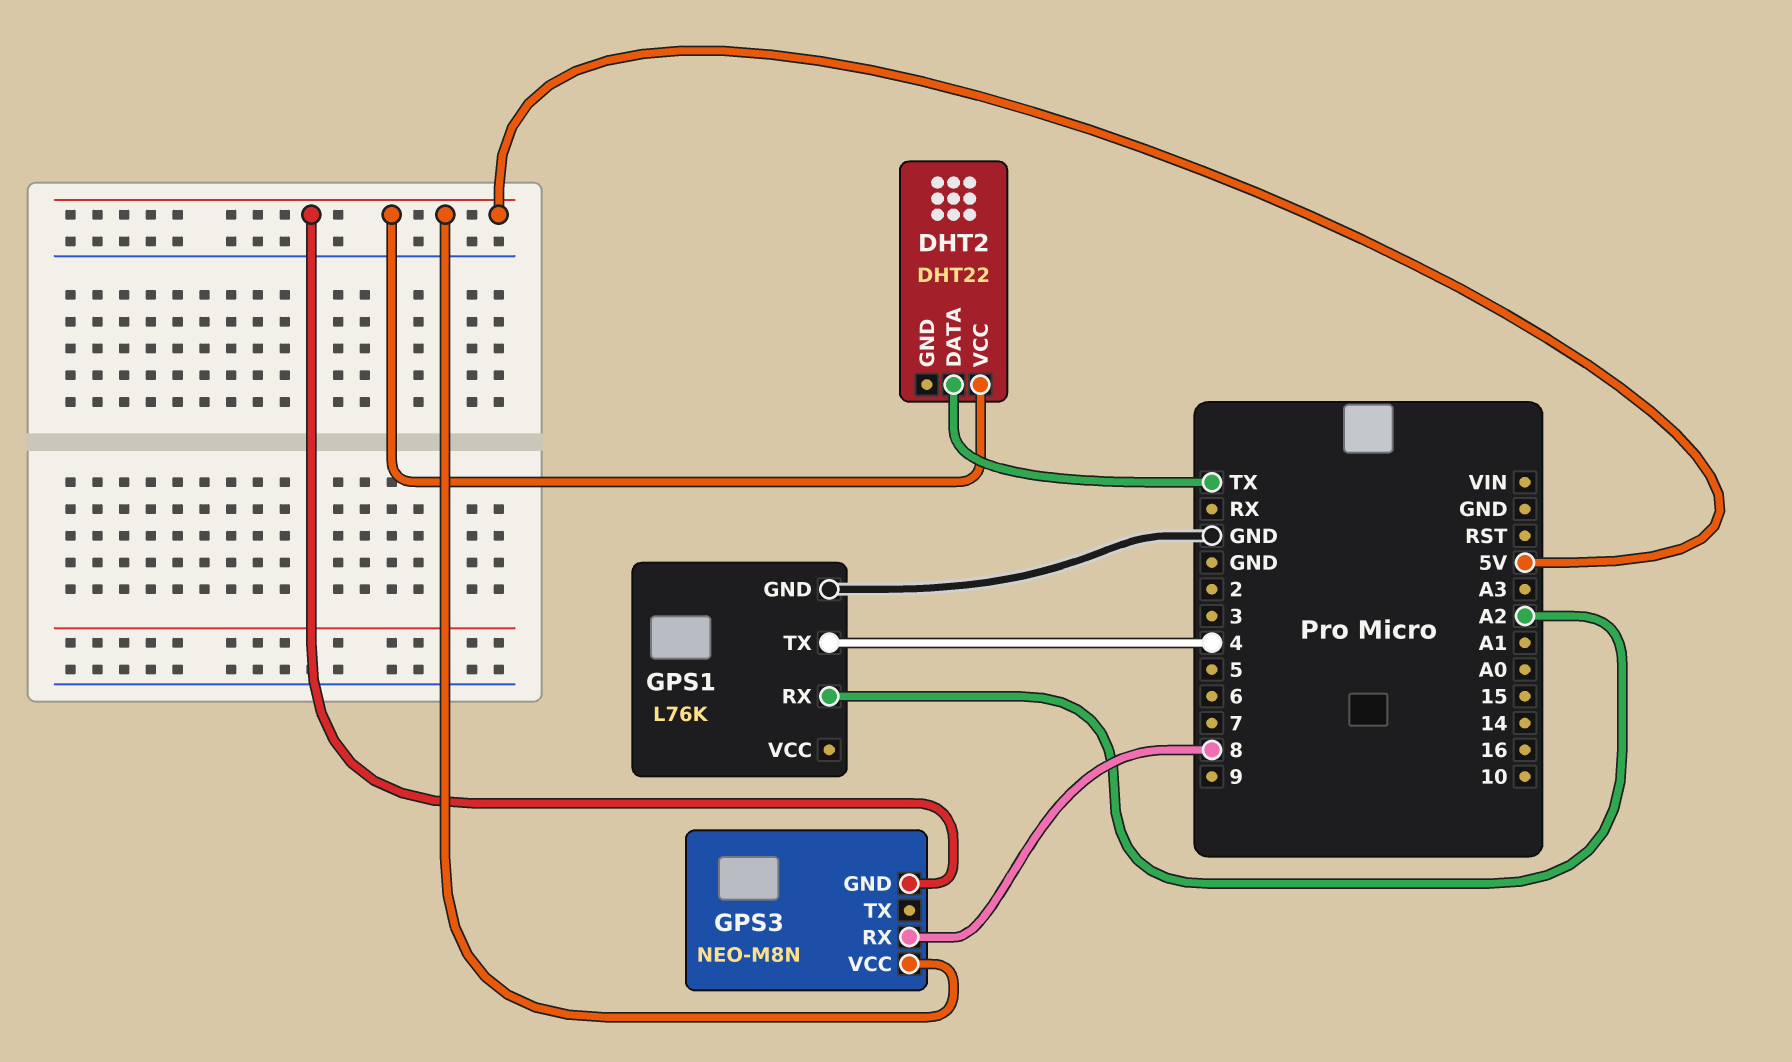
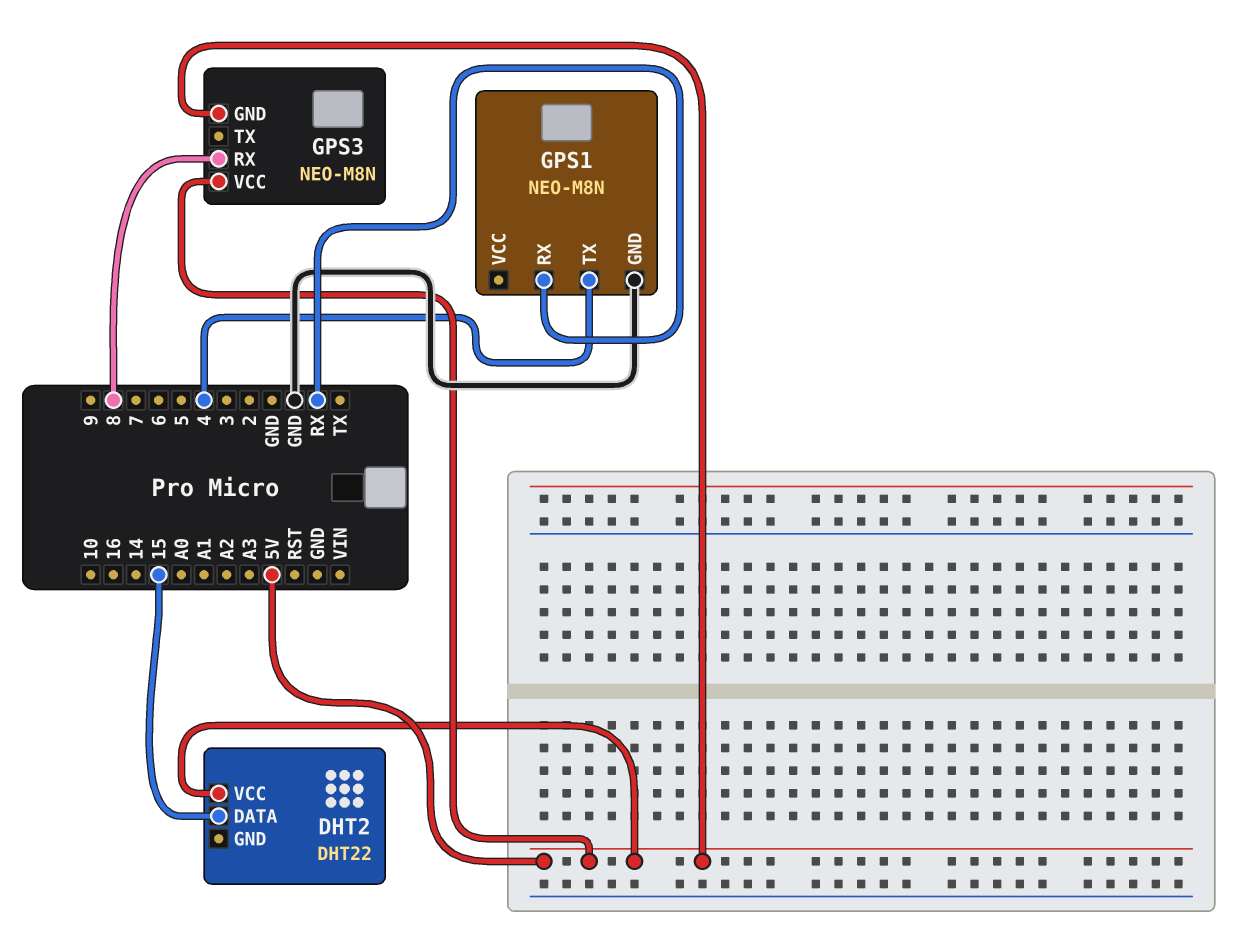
DHT2 pin DATA: TX -> 15
GPS1: L76K -> NEO-M8N
GPS1 pin RX: A2 -> RX

